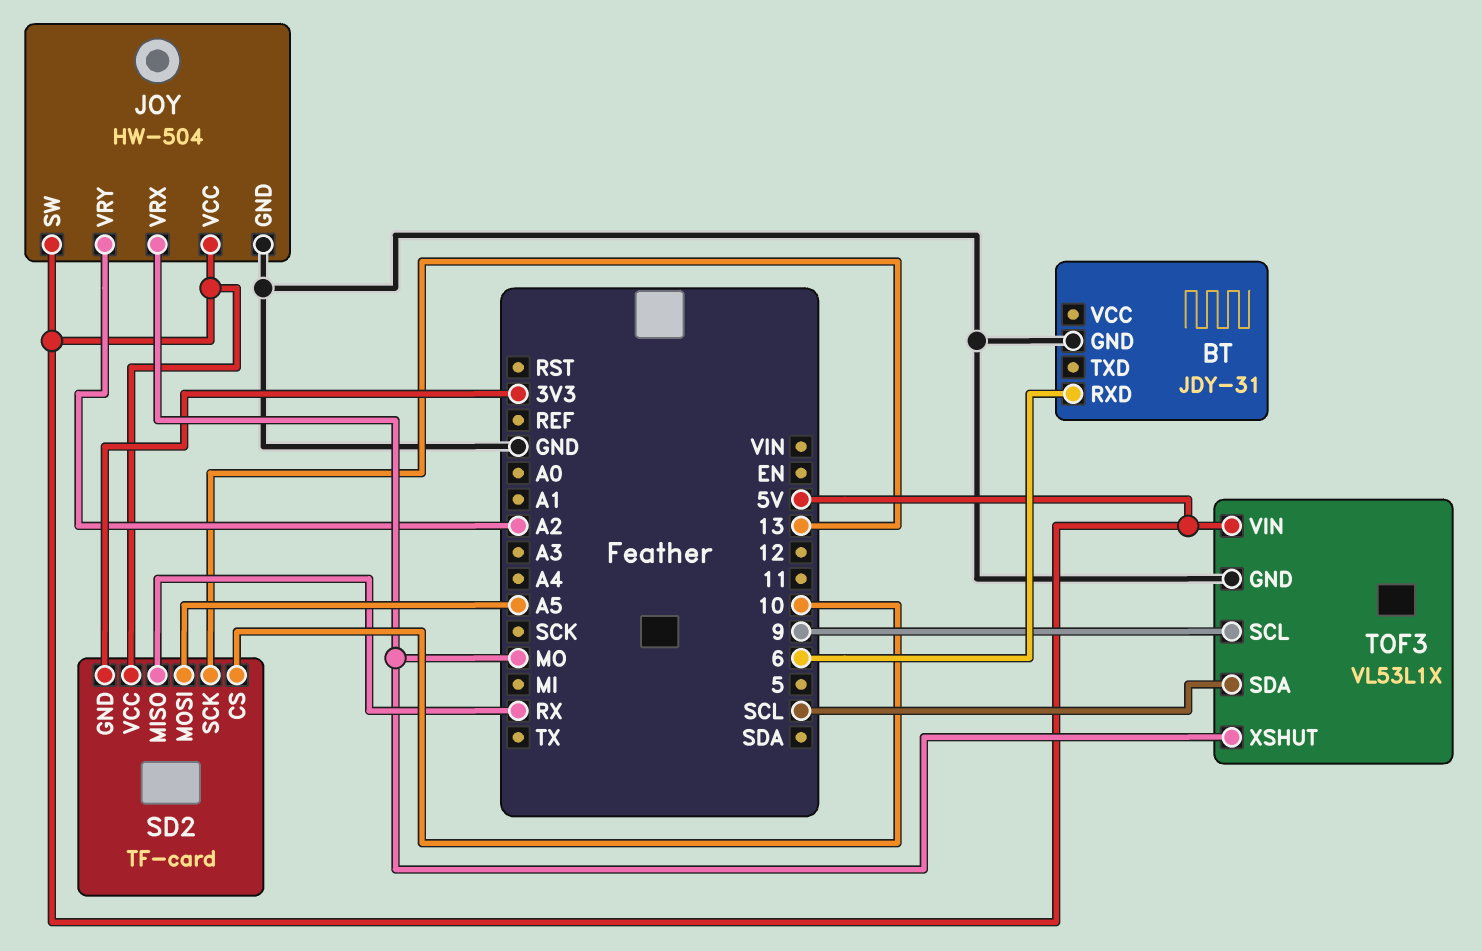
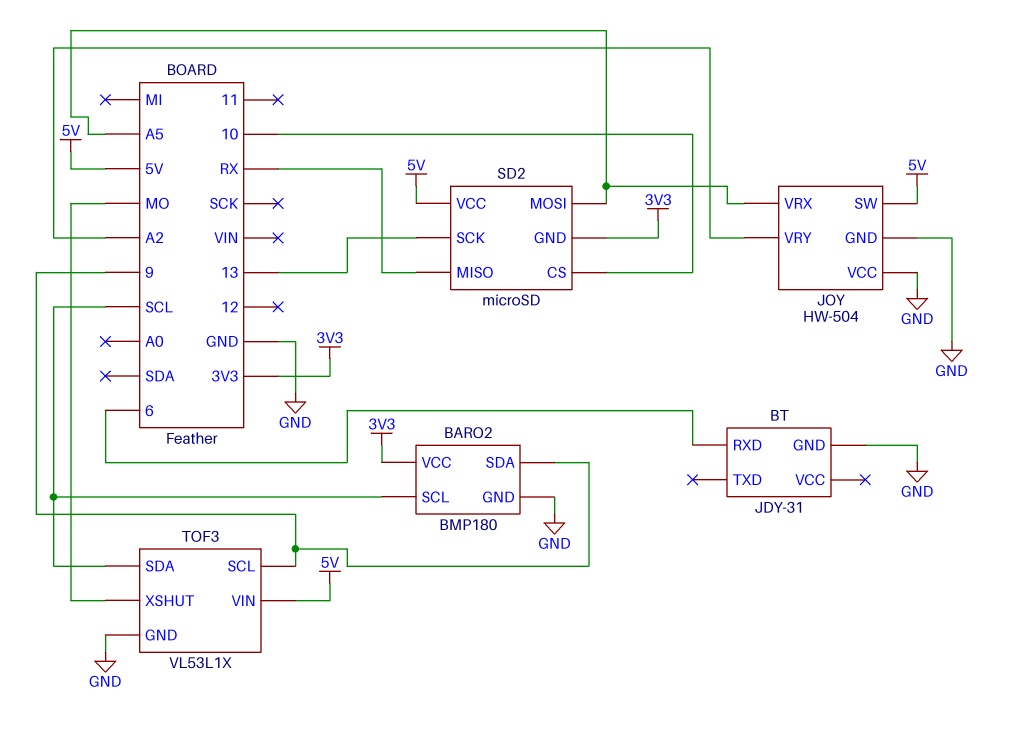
BARO2: none -> BMP180
BARO2 pin GND: none -> GND
BARO2 pin SCL: none -> SCL
BARO2 pin SDA: none -> 9
BARO2 pin VCC: none -> 3V3
JOY pin VCC: 5V -> GND
JOY pin VRX: MO -> A5
SD2: TF-card -> microSD

